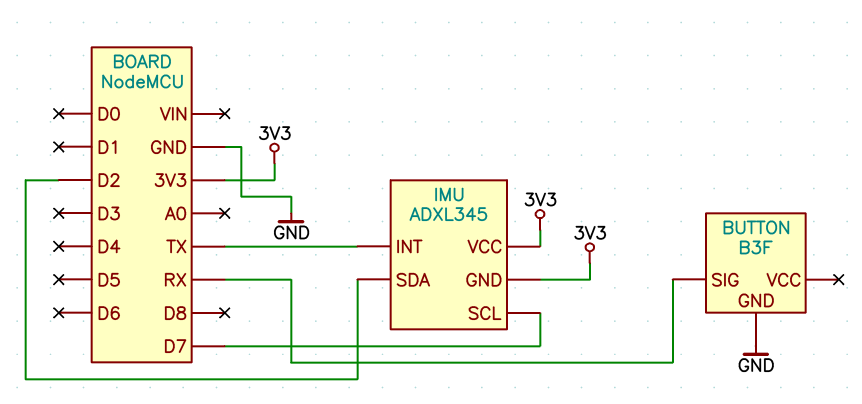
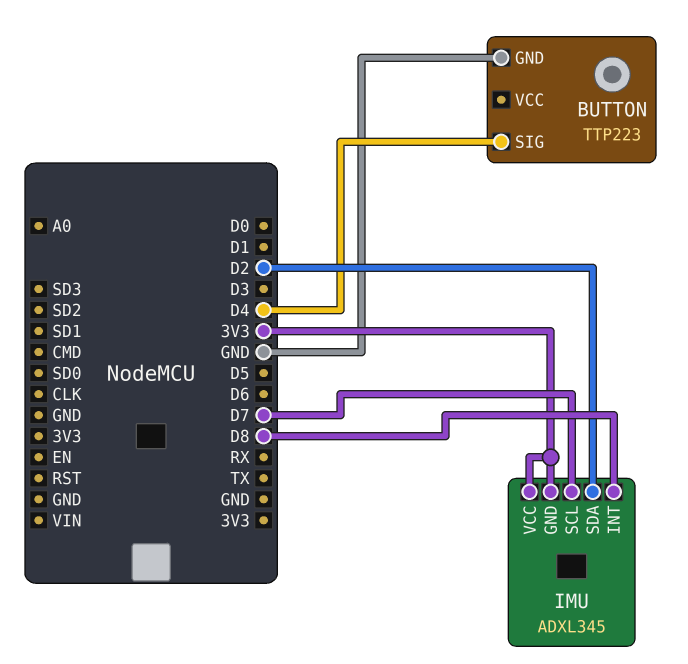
BUTTON: B3F -> TTP223
BUTTON pin SIG: RX -> D4
IMU pin INT: TX -> D8

